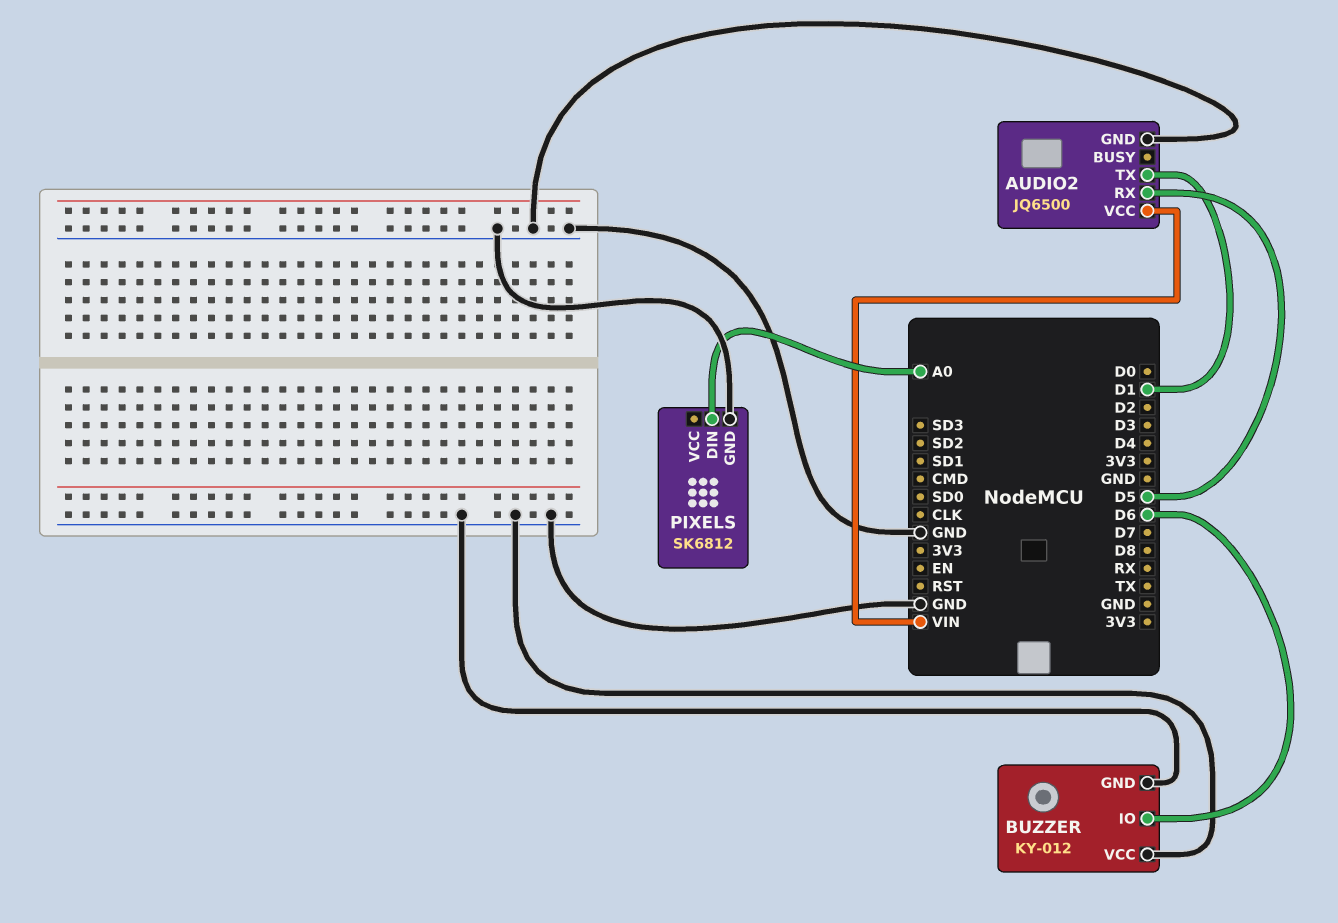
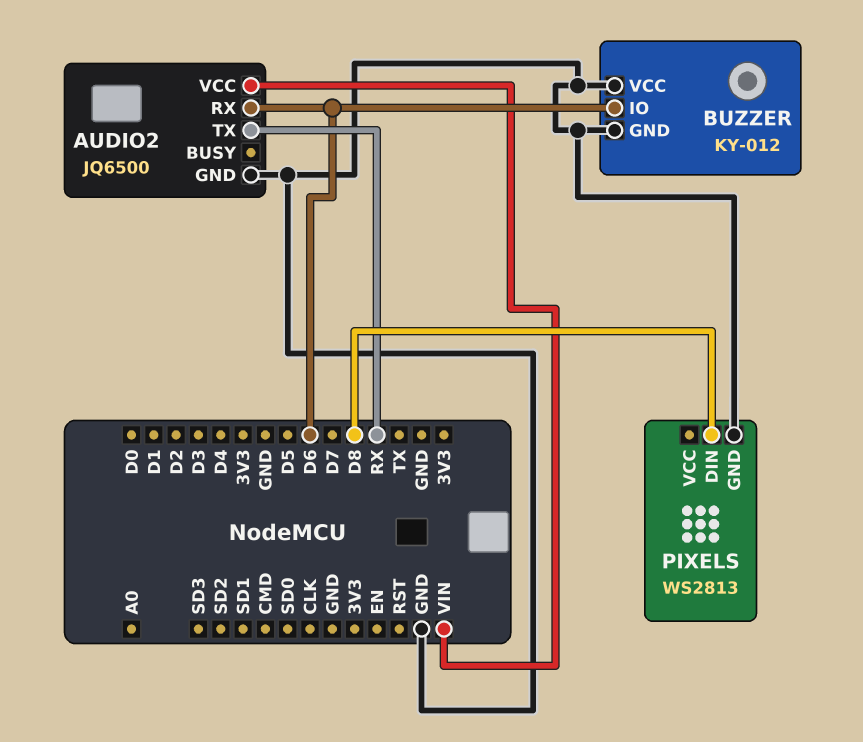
AUDIO2 pin RX: D5 -> D6
AUDIO2 pin TX: D1 -> RX
PIXELS: SK6812 -> WS2813
PIXELS pin DIN: A0 -> D8

